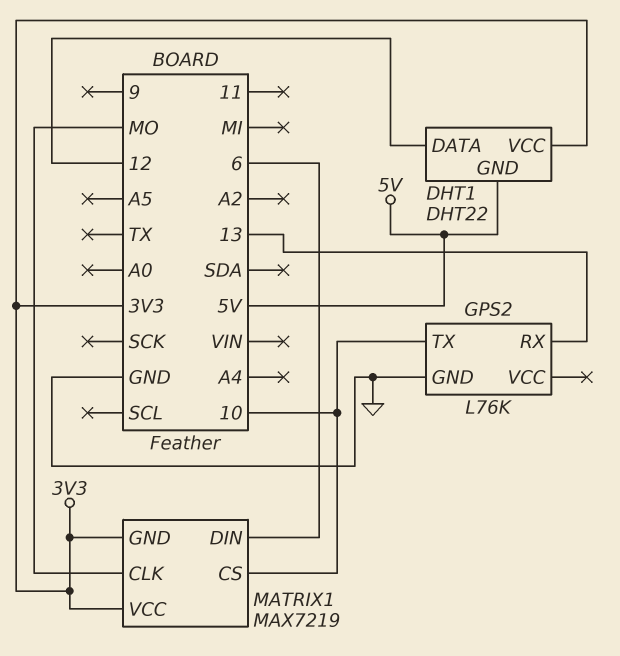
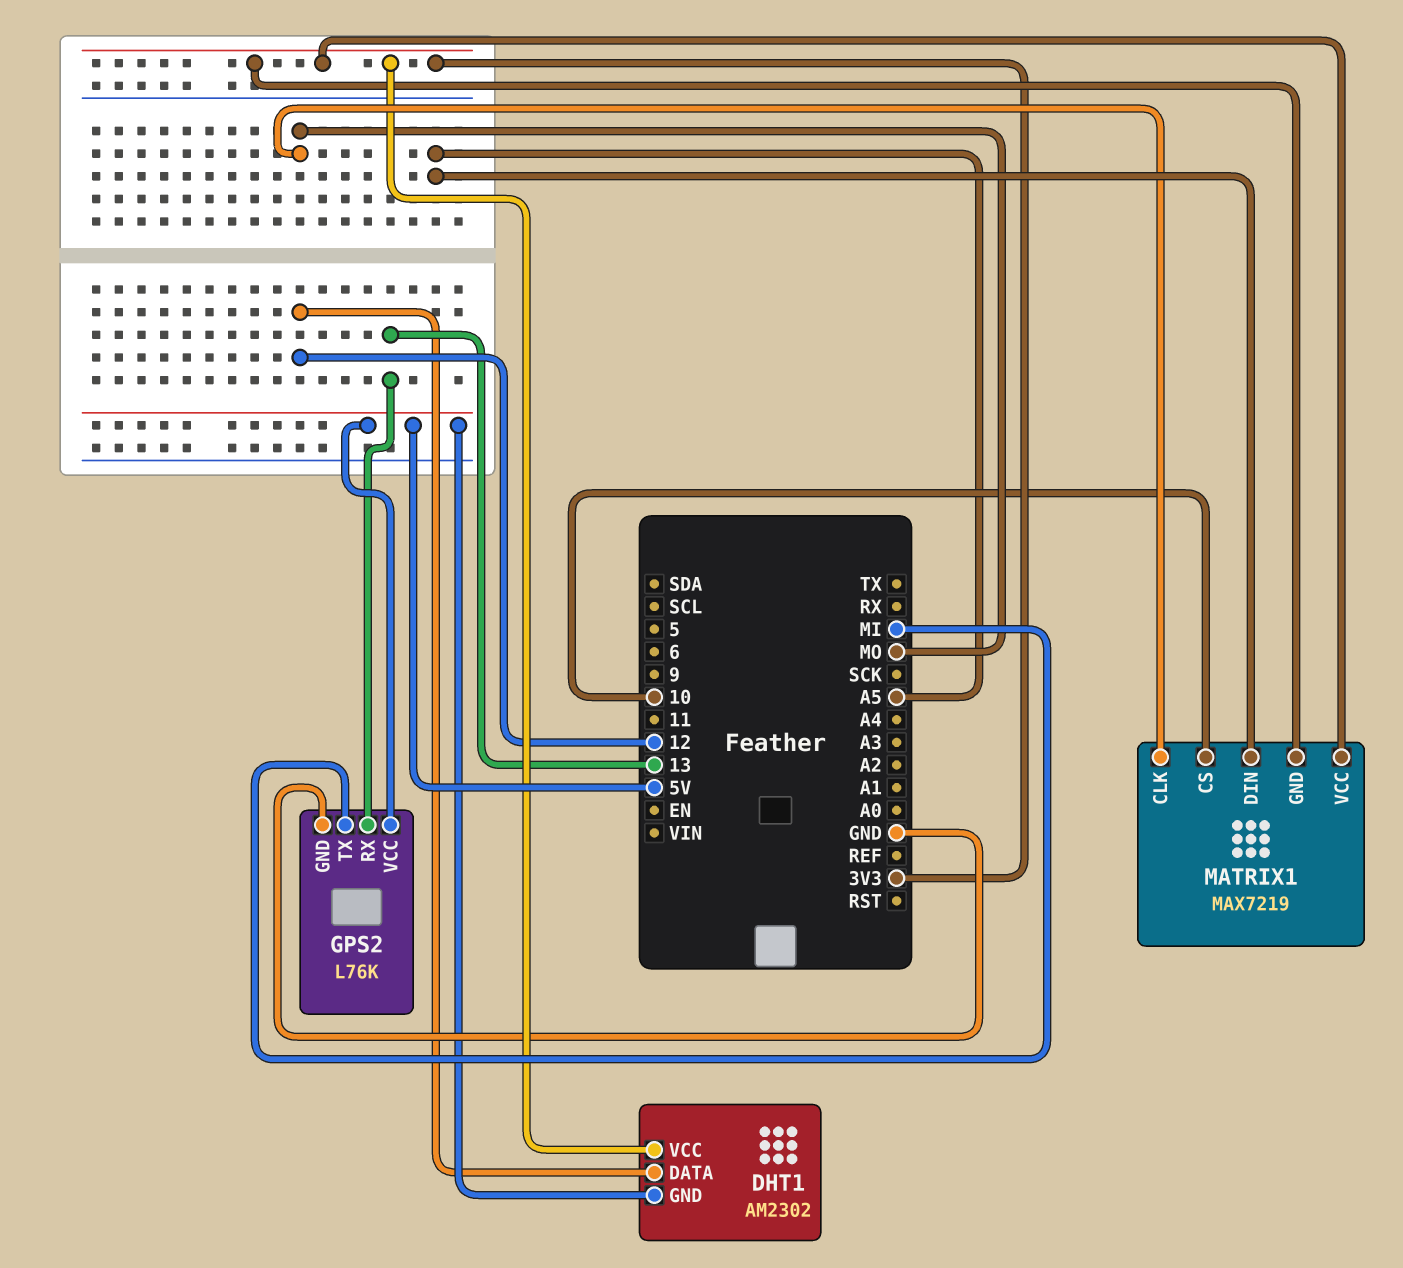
DHT1: DHT22 -> AM2302
GPS2 pin TX: 10 -> MI
GPS2 pin VCC: none -> 5V
MATRIX1 pin DIN: 6 -> A5

